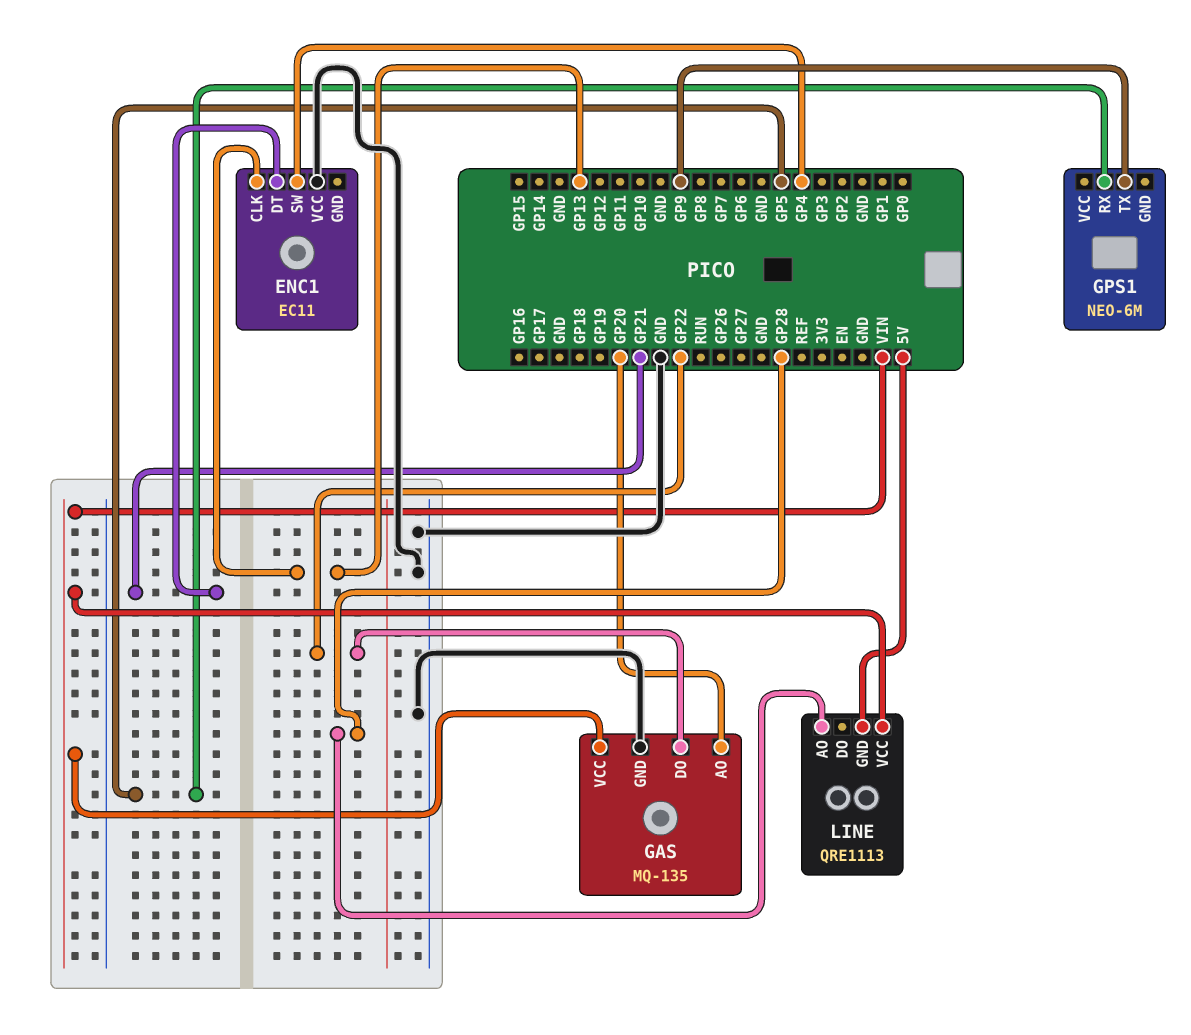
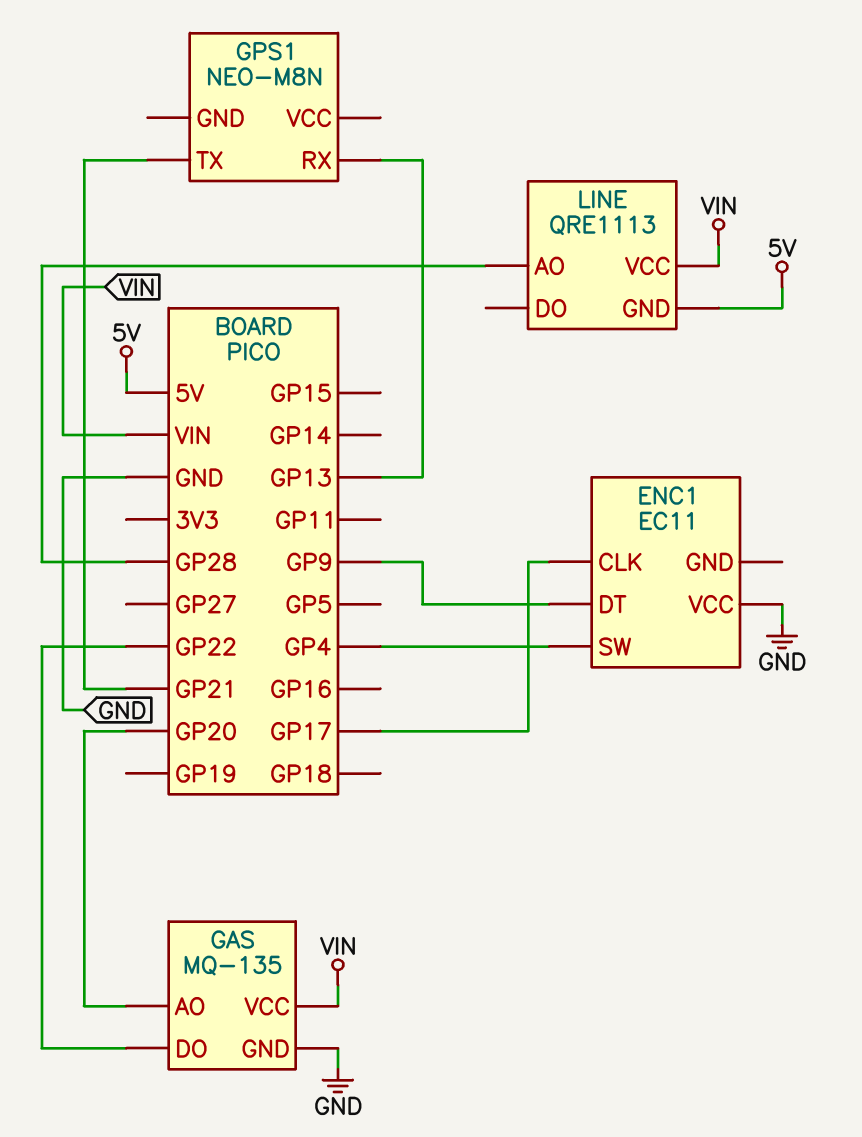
ENC1 pin CLK: GP13 -> GP17
ENC1 pin DT: GP21 -> GP9
GPS1: NEO-6M -> NEO-M8N
GPS1 pin RX: GP5 -> GP13
GPS1 pin TX: GP9 -> GP21

